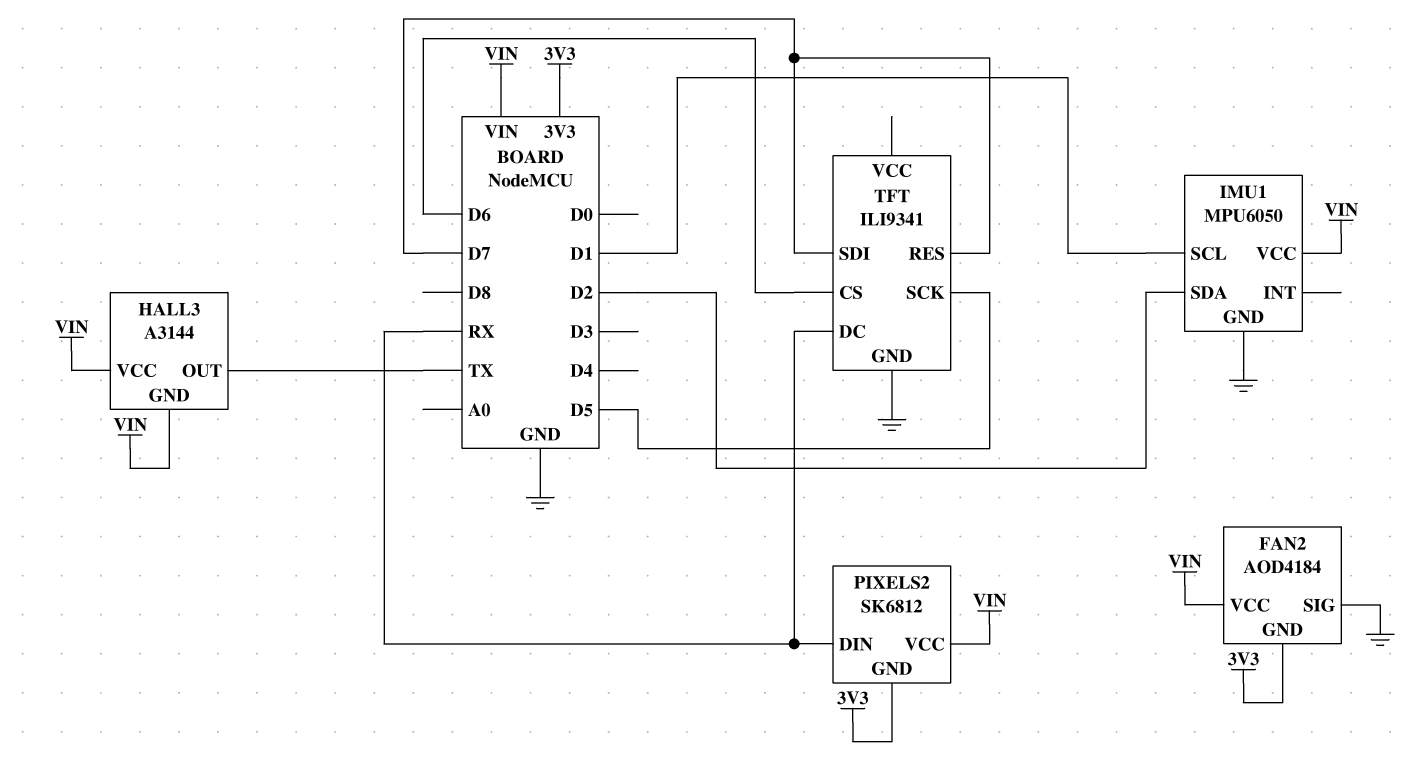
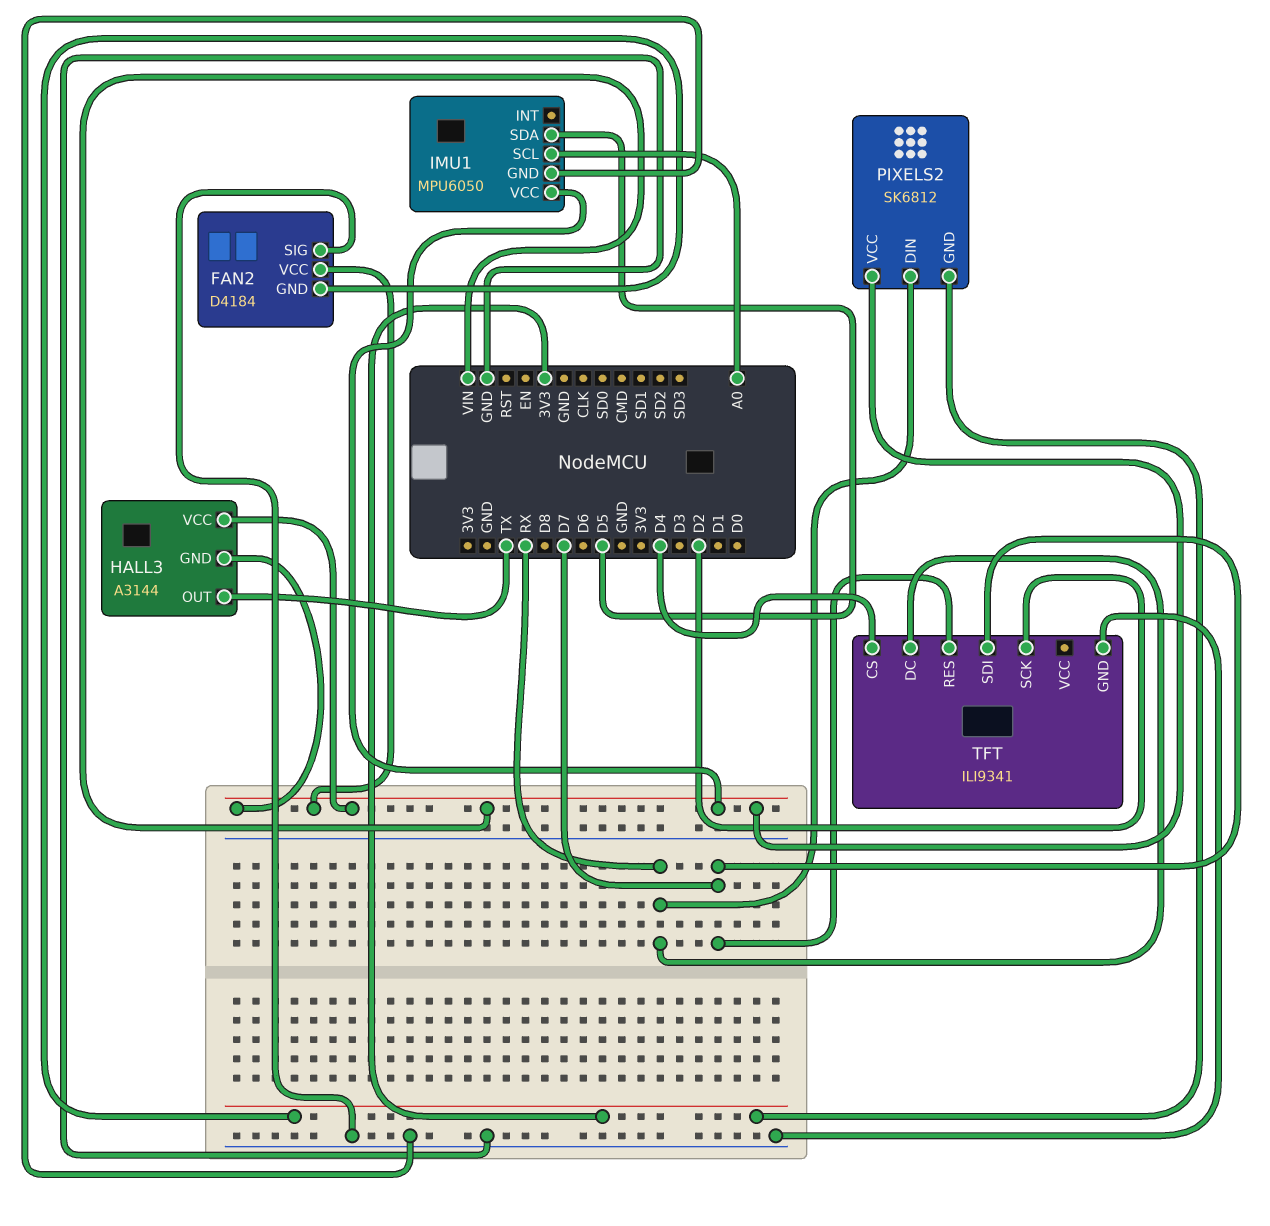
FAN2: AOD4184 -> D4184
IMU1 pin SCL: D1 -> A0
IMU1 pin SDA: D2 -> D5
TFT pin CS: D6 -> D4
TFT pin SCK: D5 -> D2

